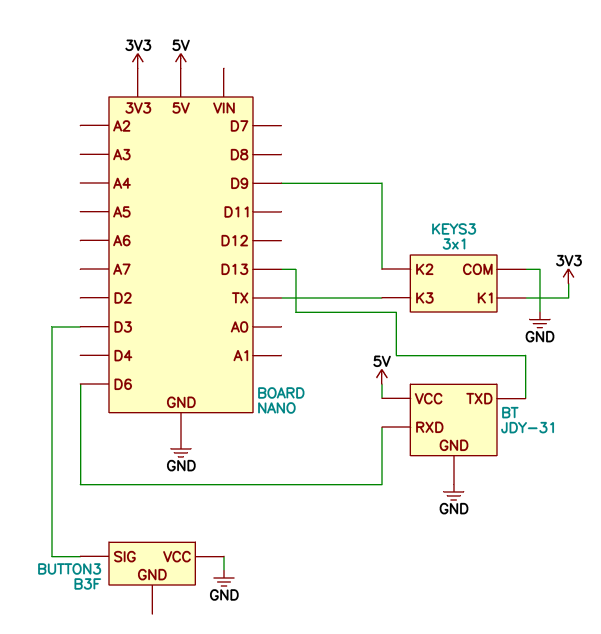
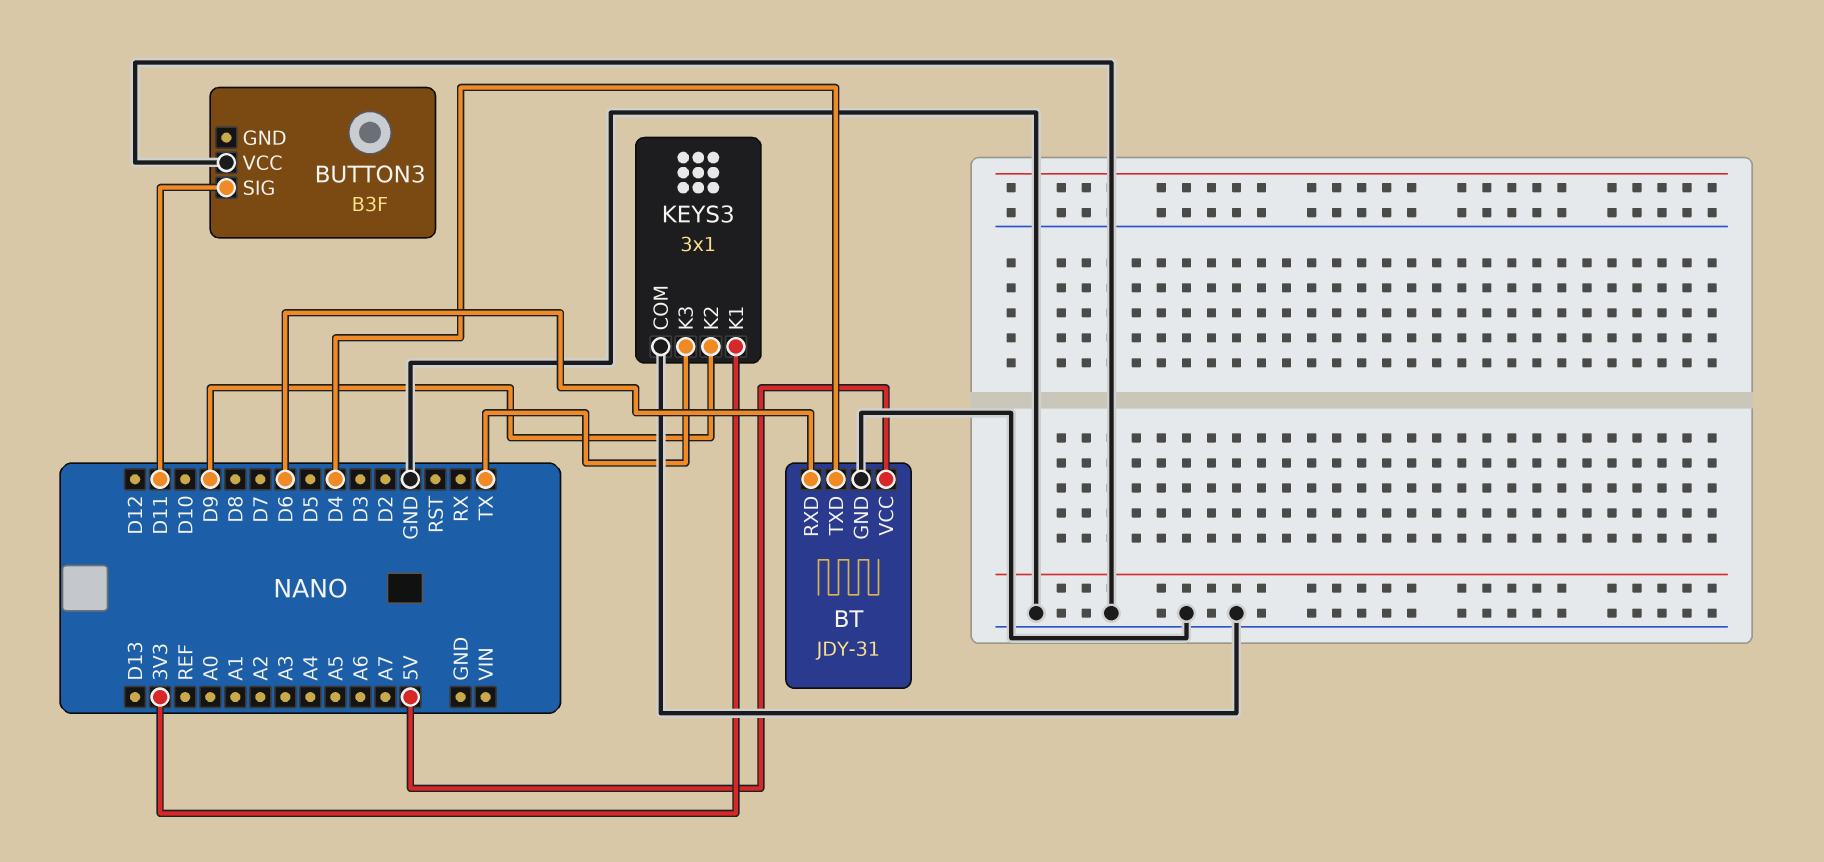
BT pin TXD: D13 -> D4
BUTTON3 pin SIG: D3 -> D11

